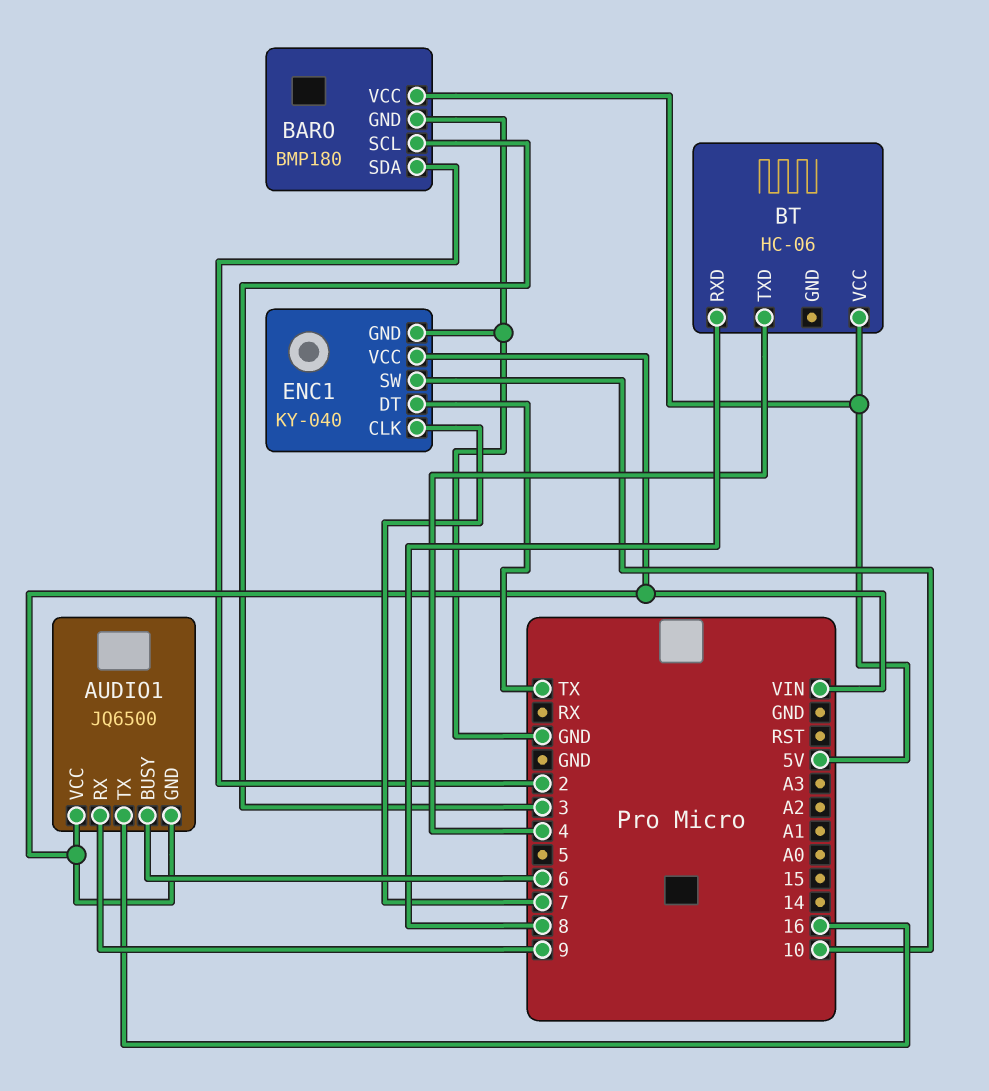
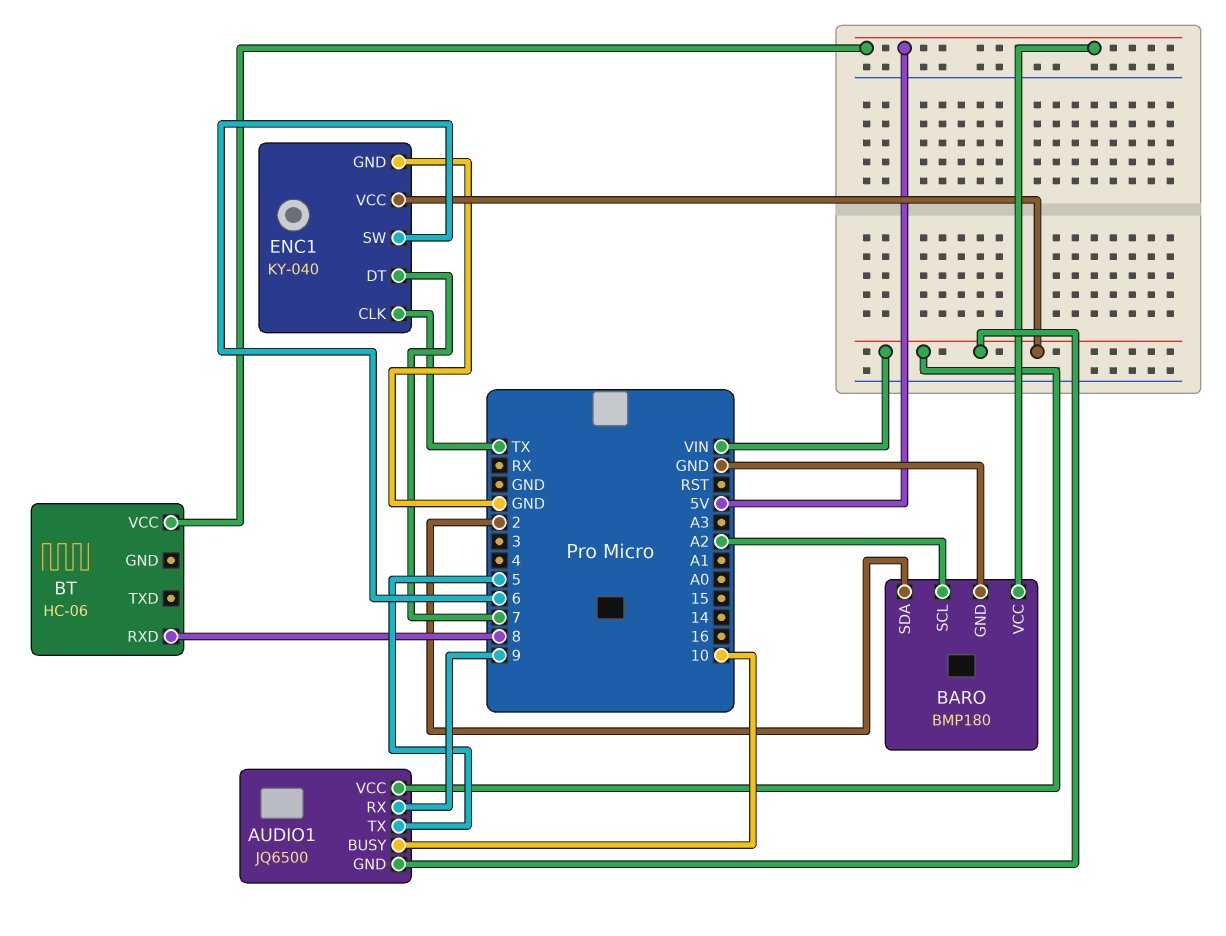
AUDIO1 pin BUSY: 6 -> 10
AUDIO1 pin TX: 16 -> 5
BARO pin SCL: 3 -> A2
BT pin TXD: 4 -> none
ENC1 pin CLK: 7 -> TX
ENC1 pin DT: TX -> 7
ENC1 pin SW: 10 -> 6

